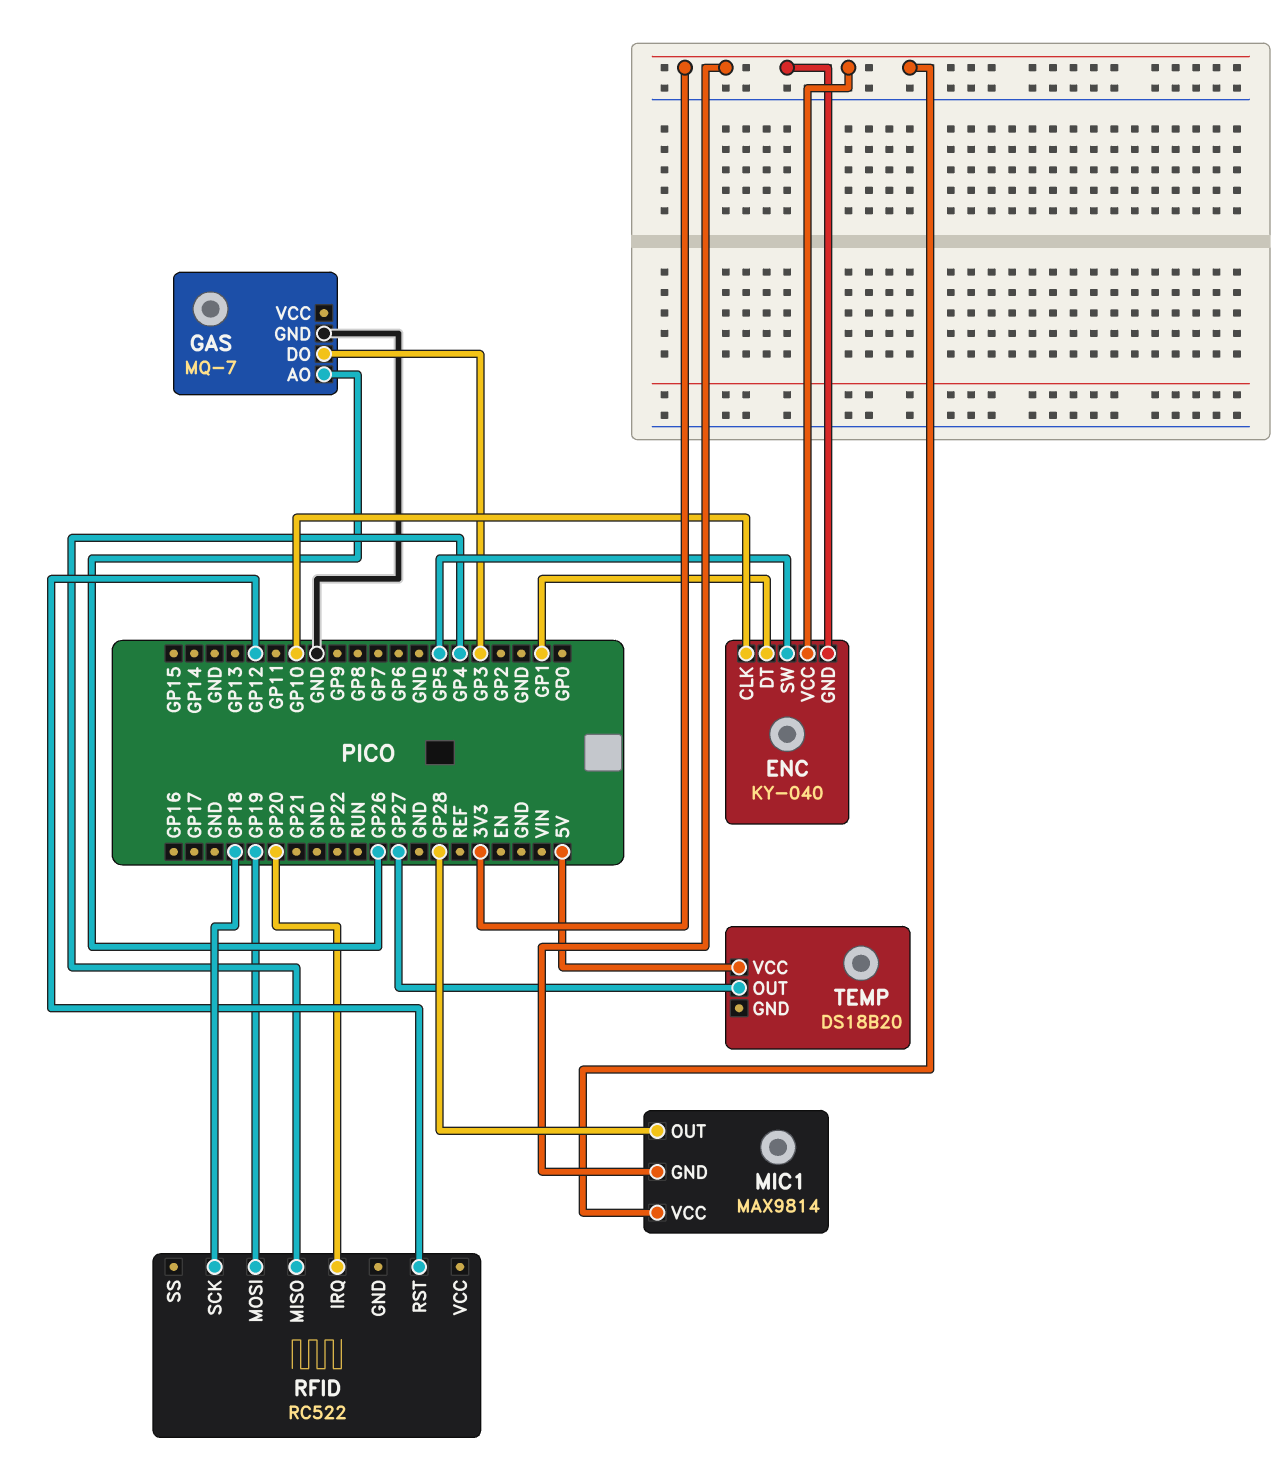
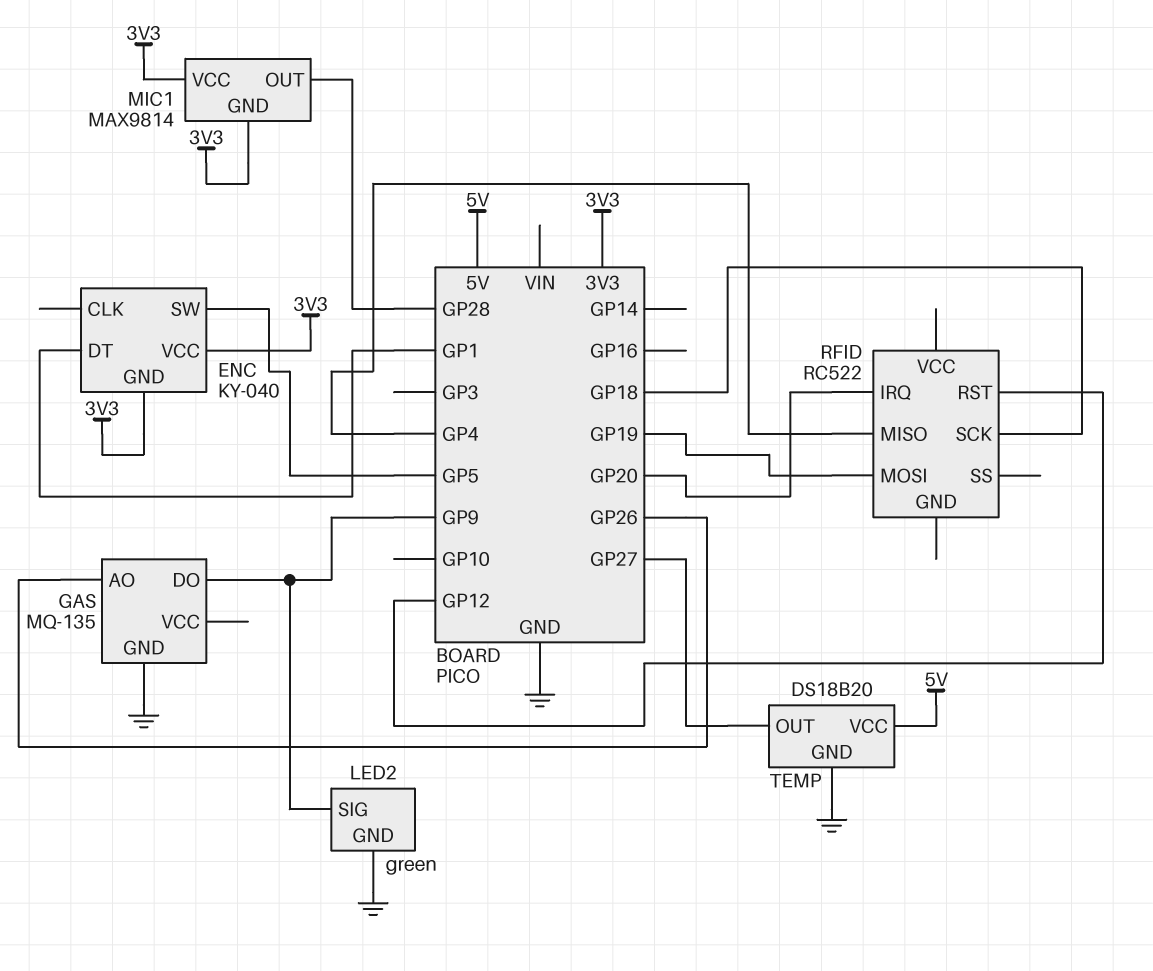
ENC pin CLK: GP10 -> none
GAS: MQ-7 -> MQ-135
GAS pin DO: GP3 -> GP9
LED2: none -> green
LED2 pin GND: none -> GND
LED2 pin SIG: none -> GP9
TEMP pin GND: none -> GND

